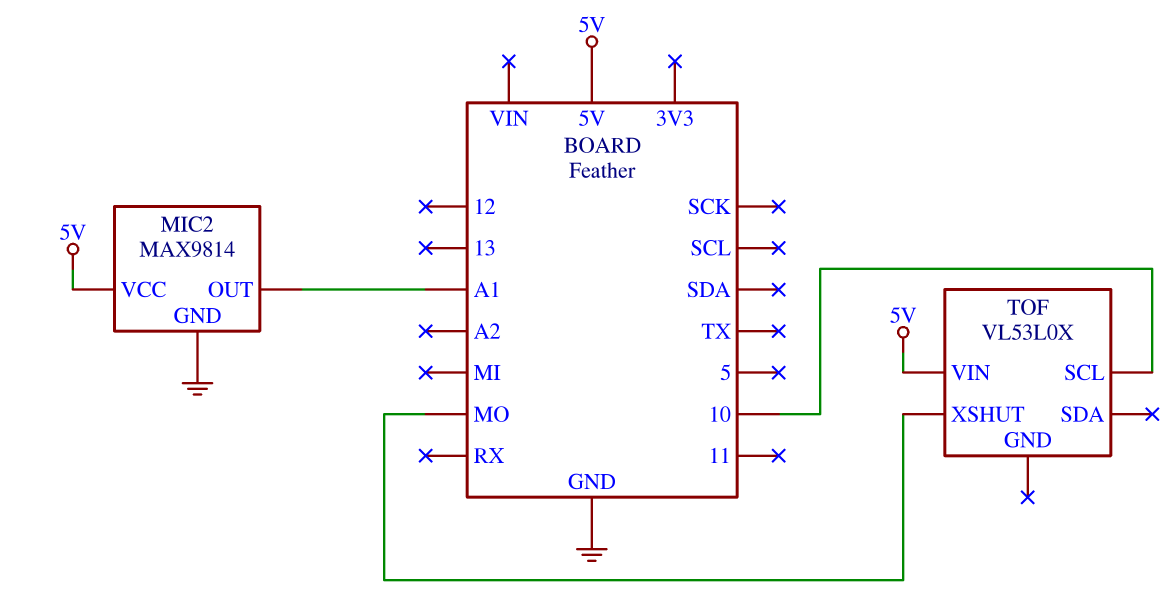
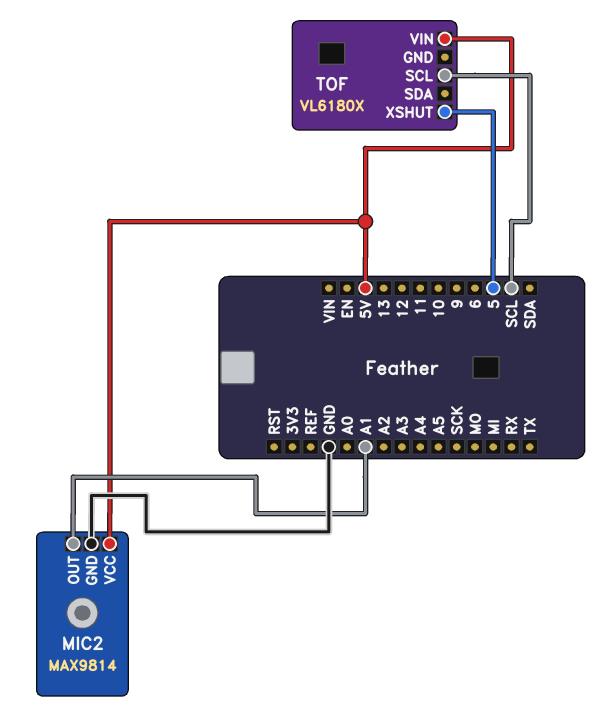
TOF: VL53L0X -> VL6180X
TOF pin SCL: 10 -> SCL
TOF pin XSHUT: MO -> 5

